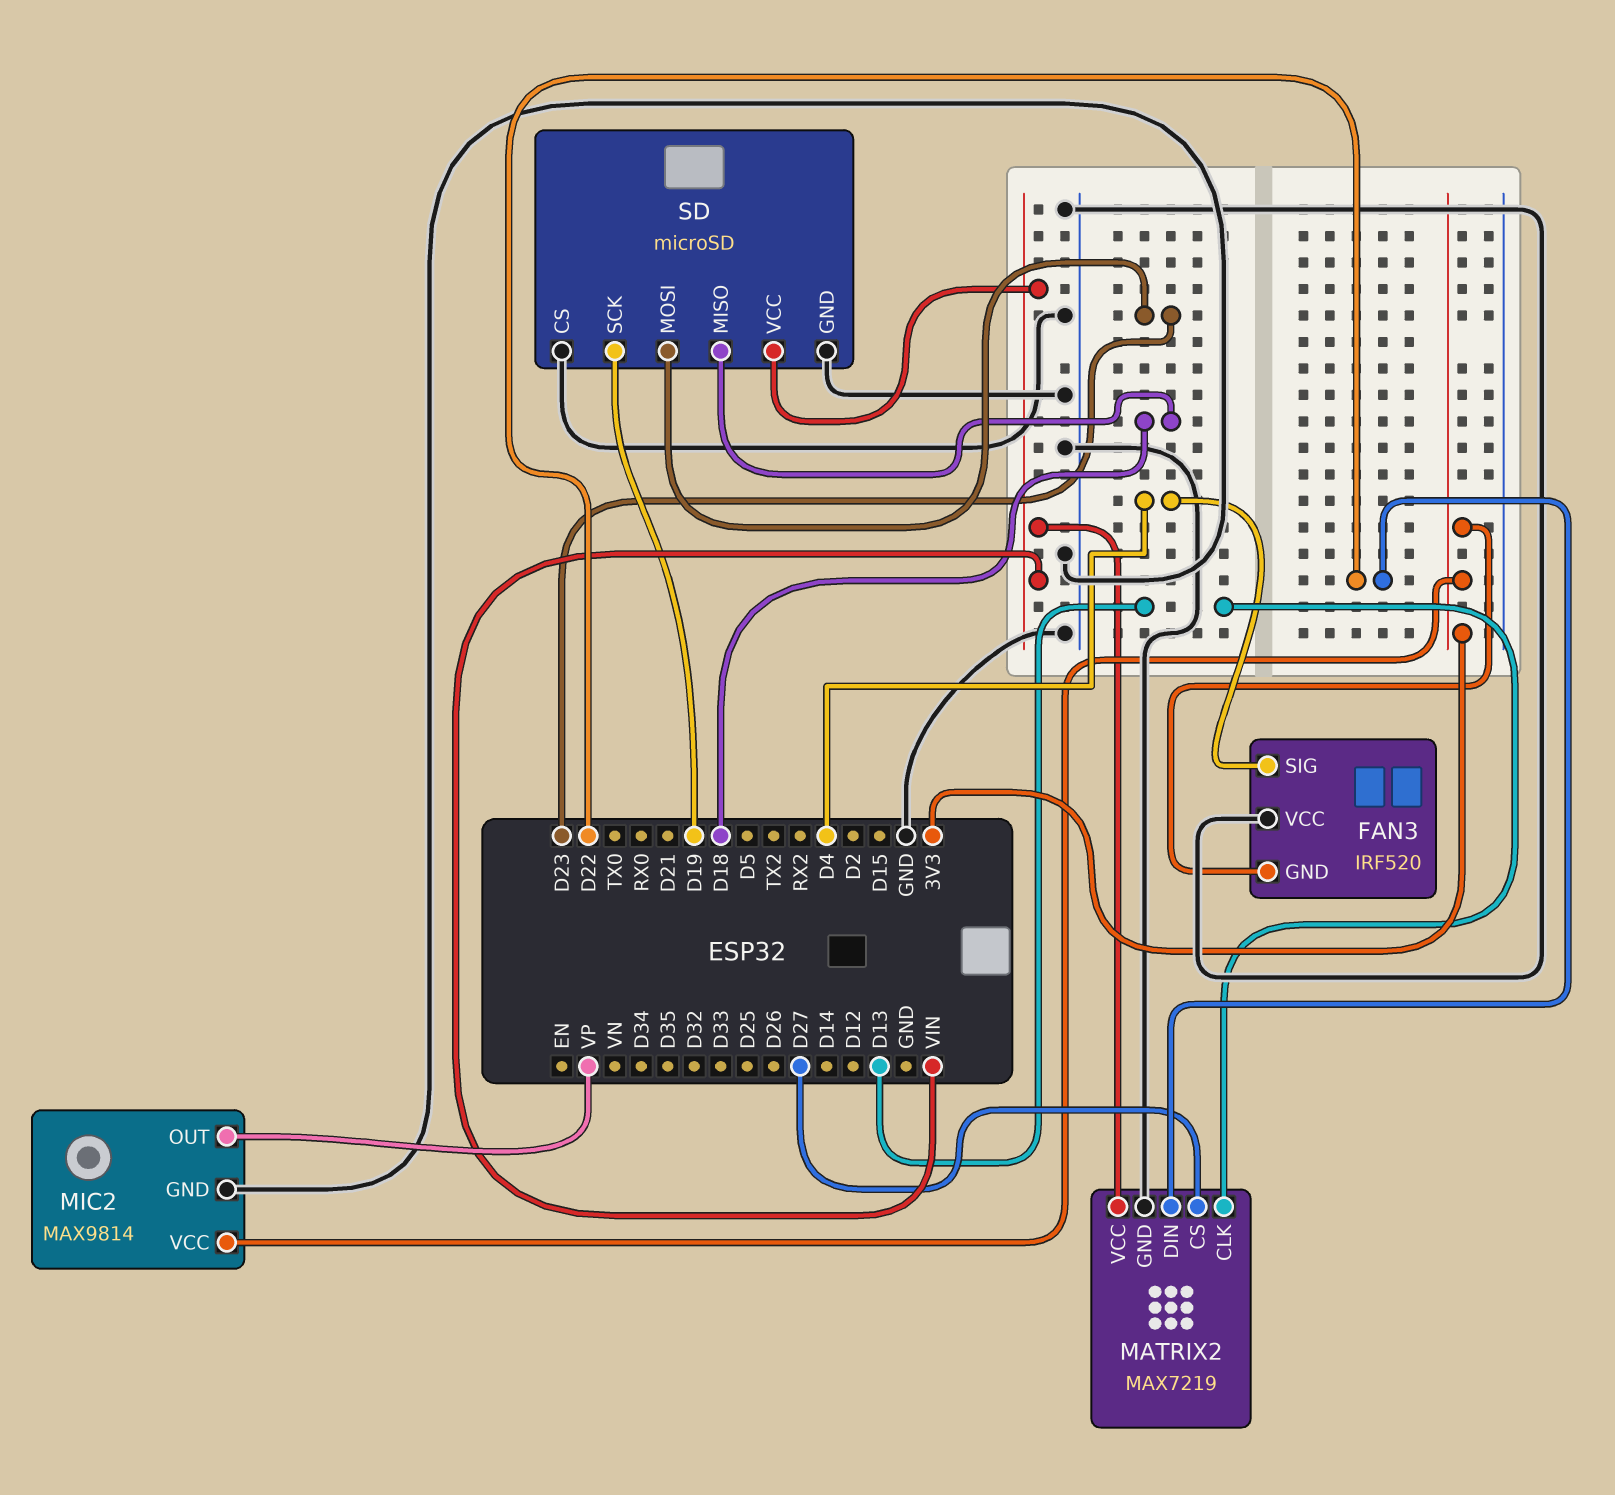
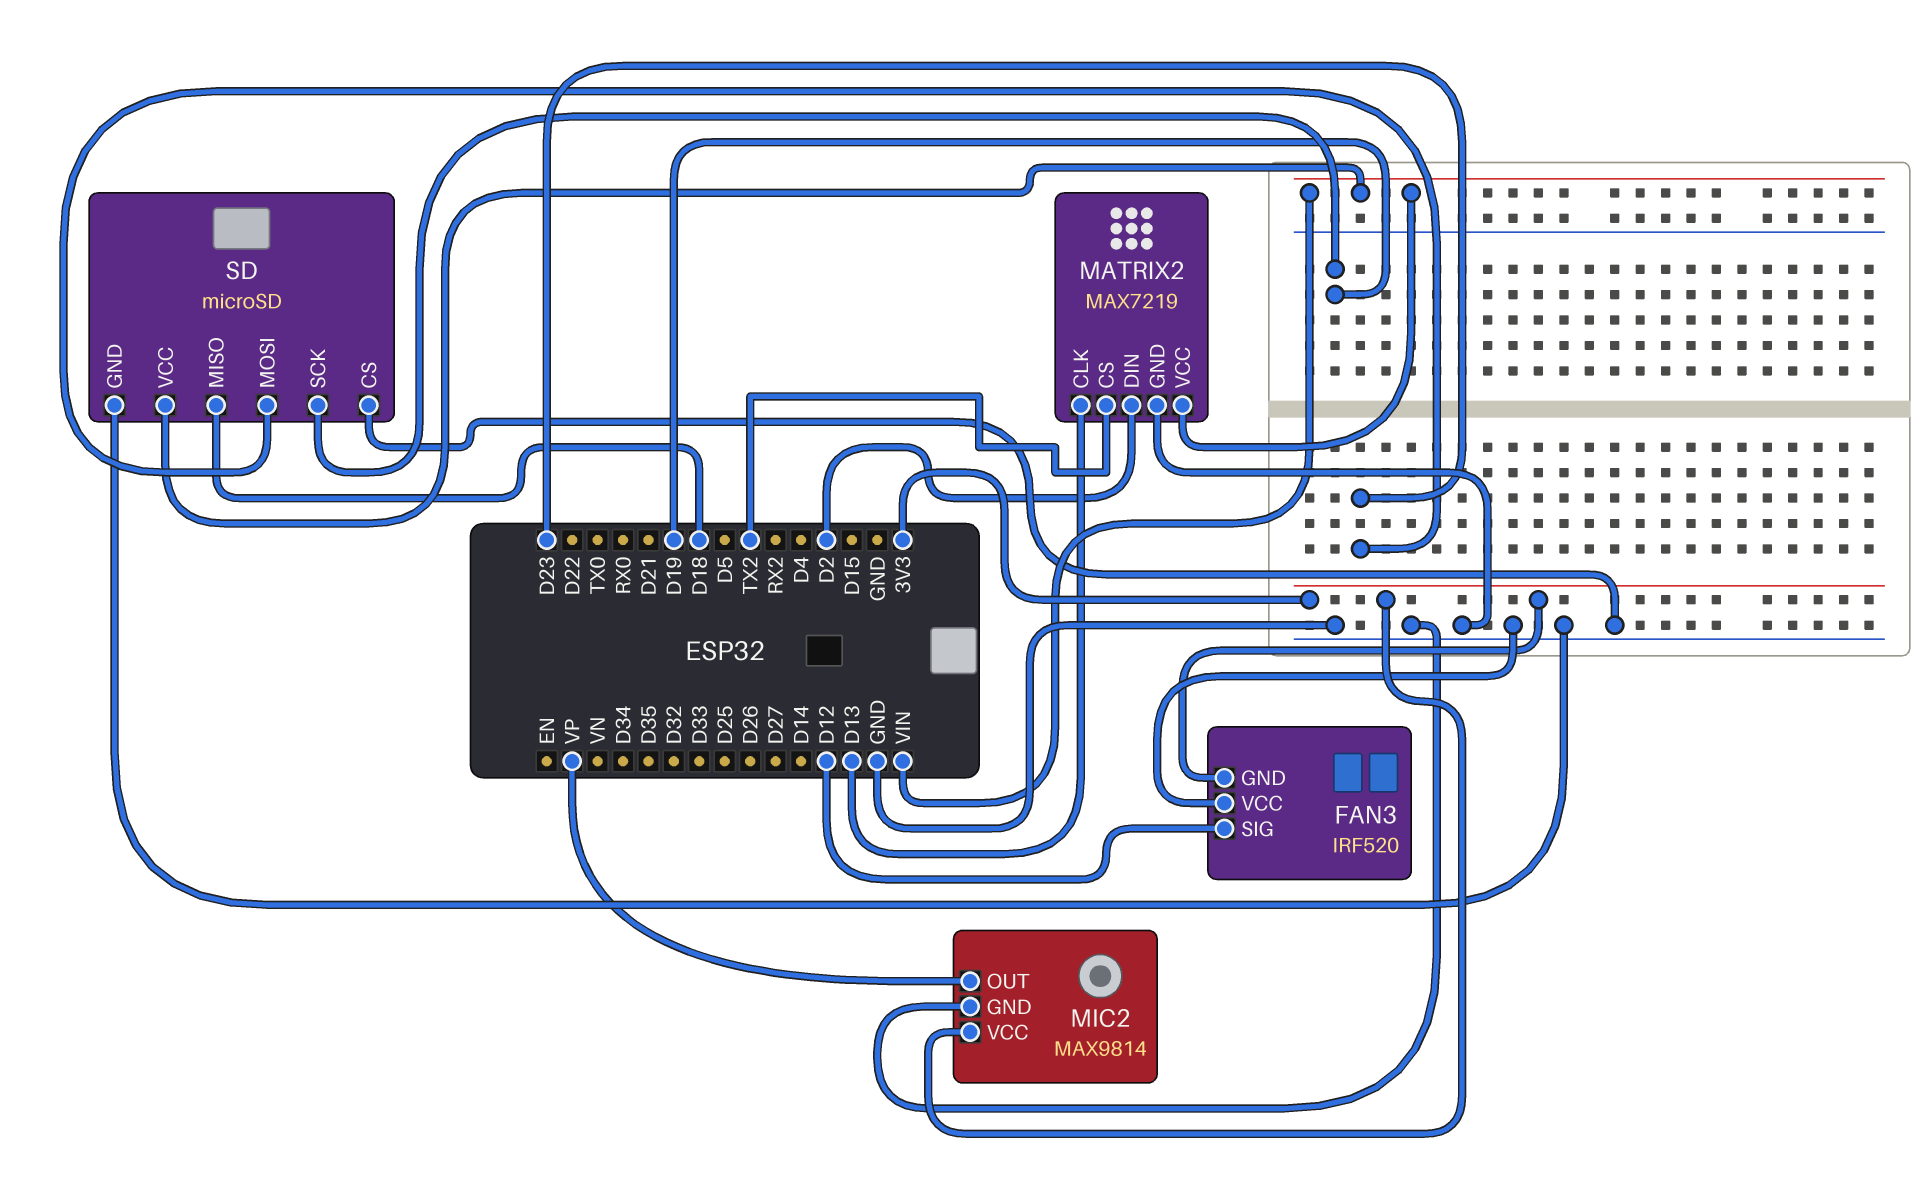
FAN3 pin SIG: D4 -> D12
MATRIX2 pin CS: D27 -> TX2
MATRIX2 pin DIN: D22 -> D2

